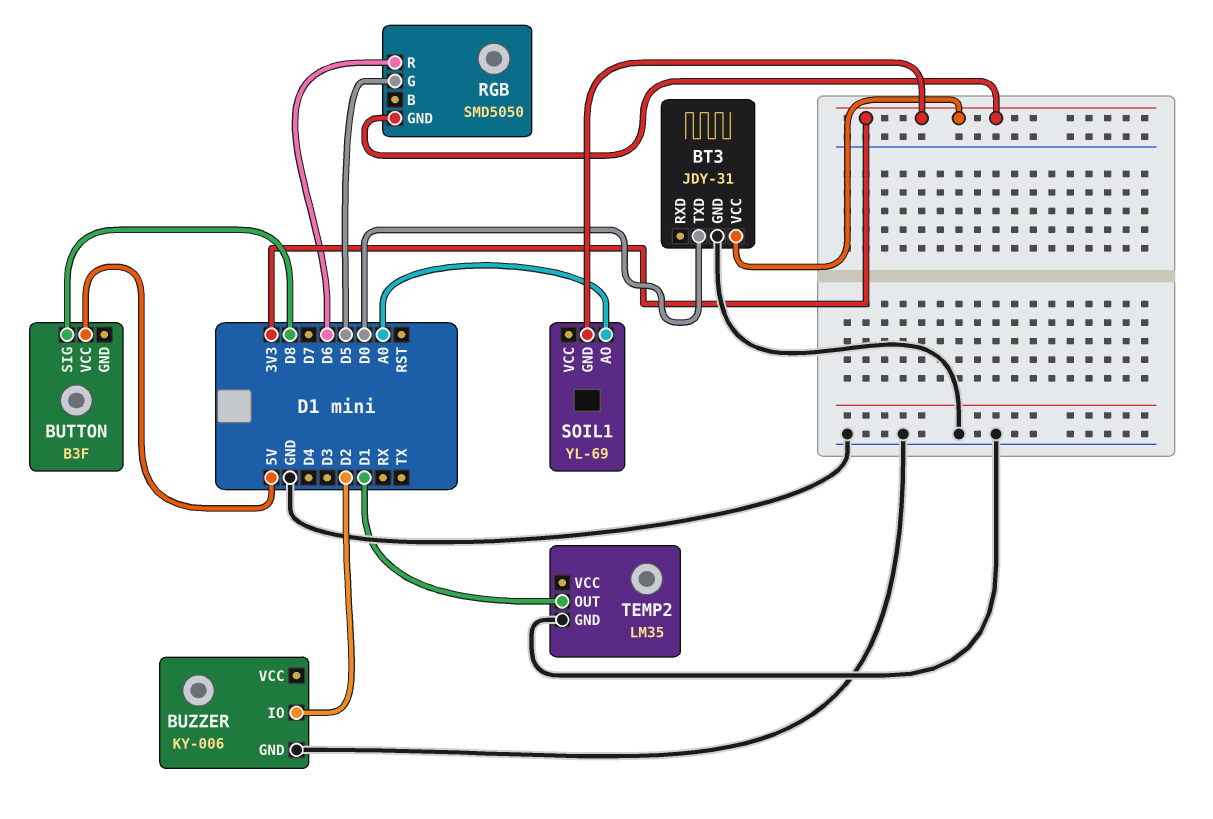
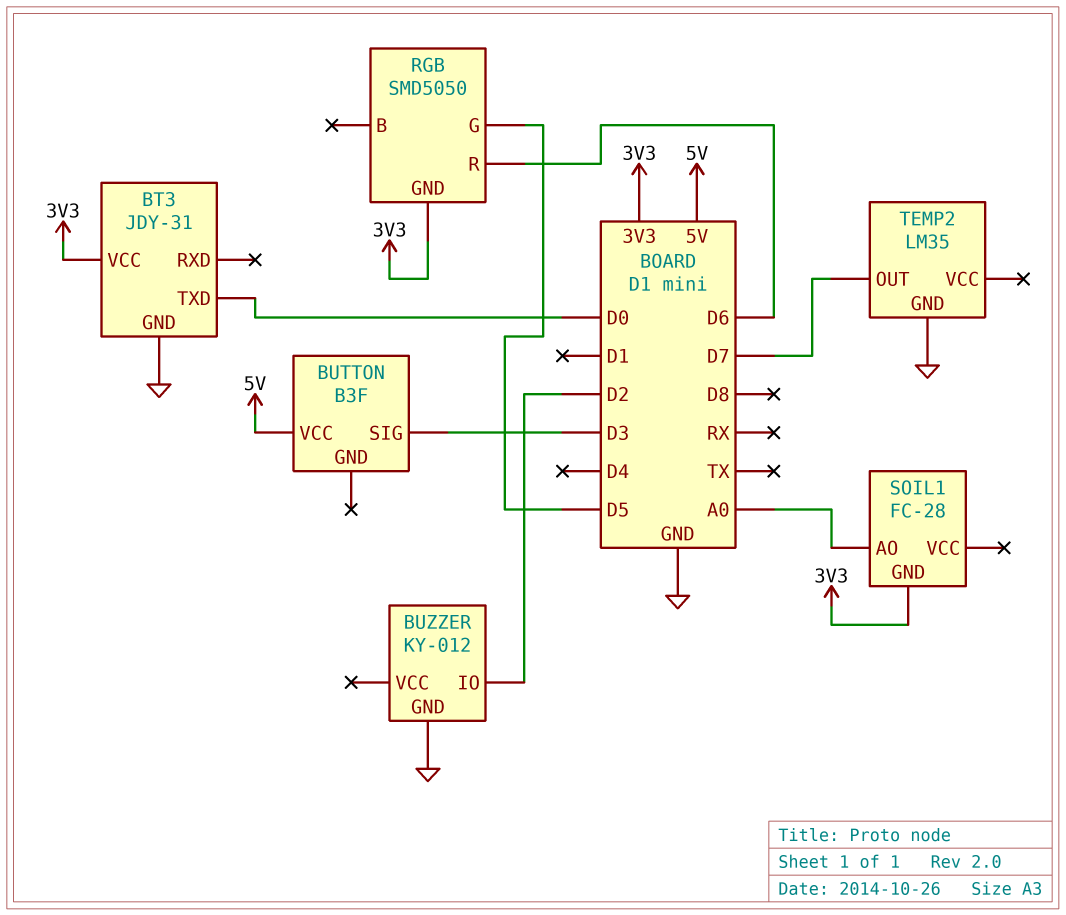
BUTTON pin SIG: D8 -> D3
BUZZER: KY-006 -> KY-012
SOIL1: YL-69 -> FC-28
TEMP2 pin OUT: D1 -> D7

